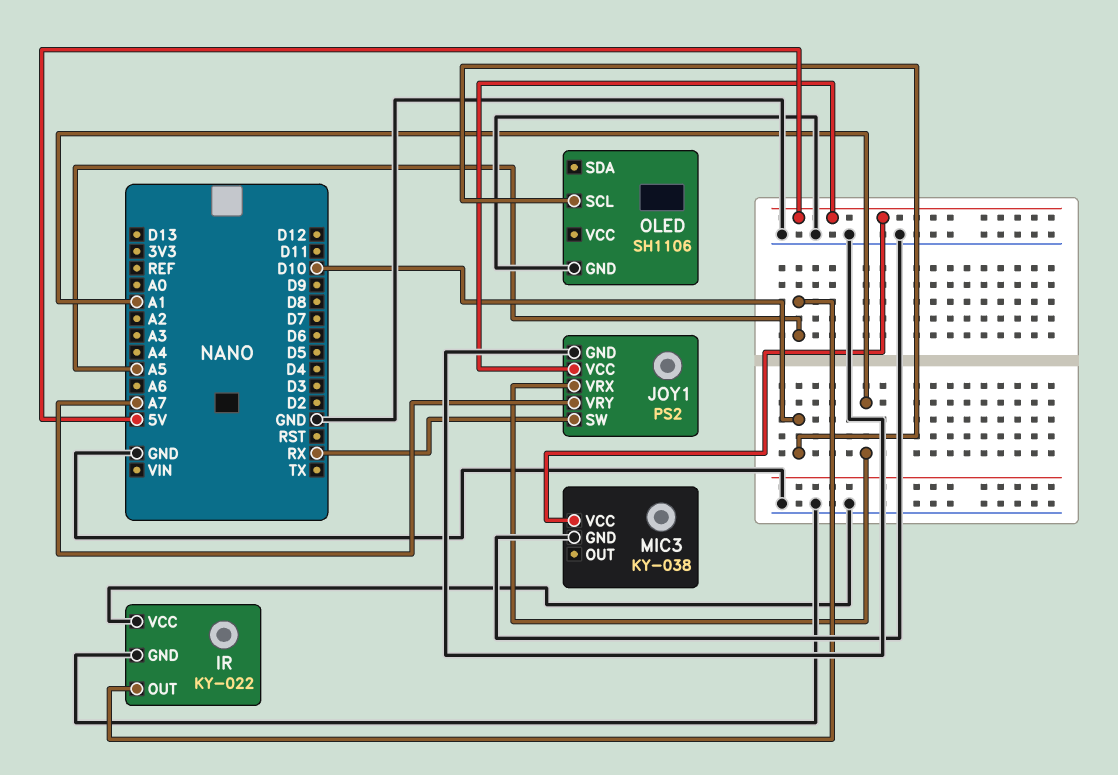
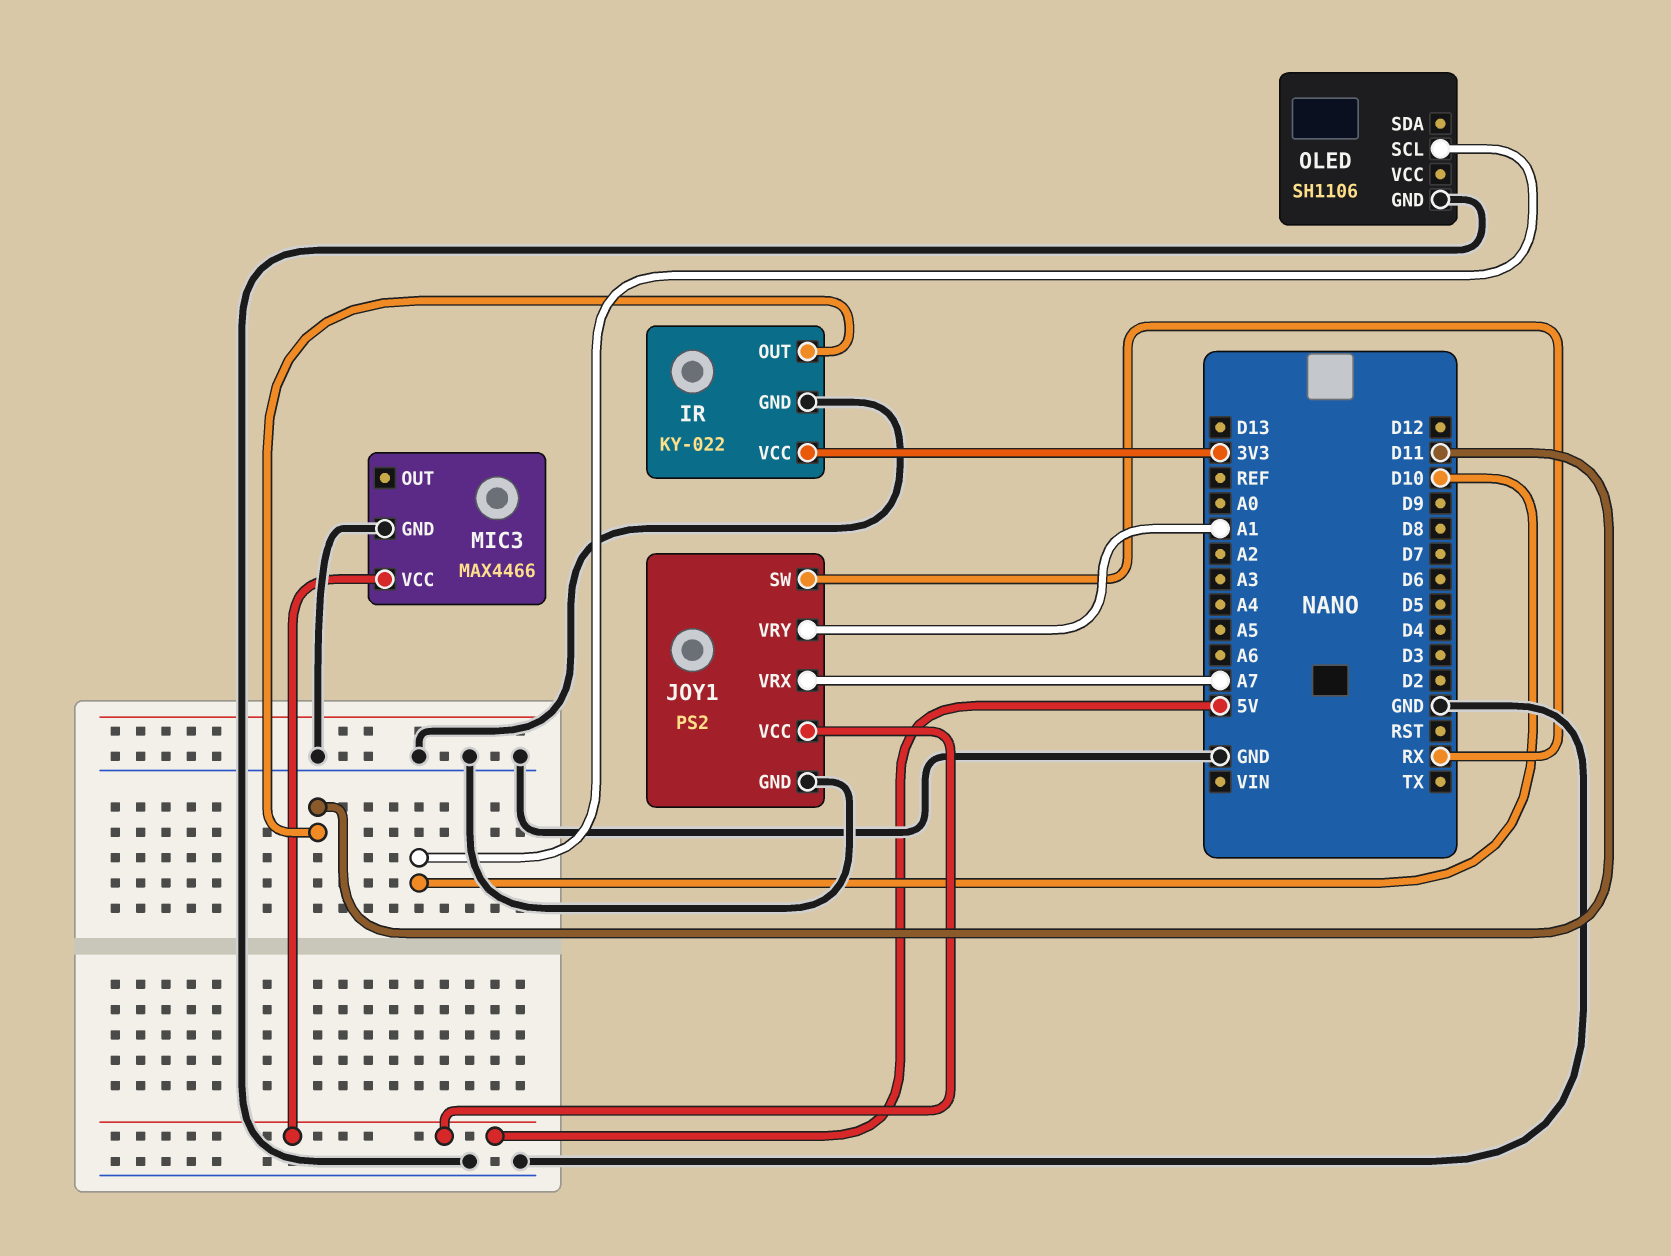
IR pin OUT: A5 -> D11
IR pin VCC: GND -> 3V3
JOY1 pin VRX: A1 -> A7
JOY1 pin VRY: A7 -> A1
MIC3: KY-038 -> MAX4466

